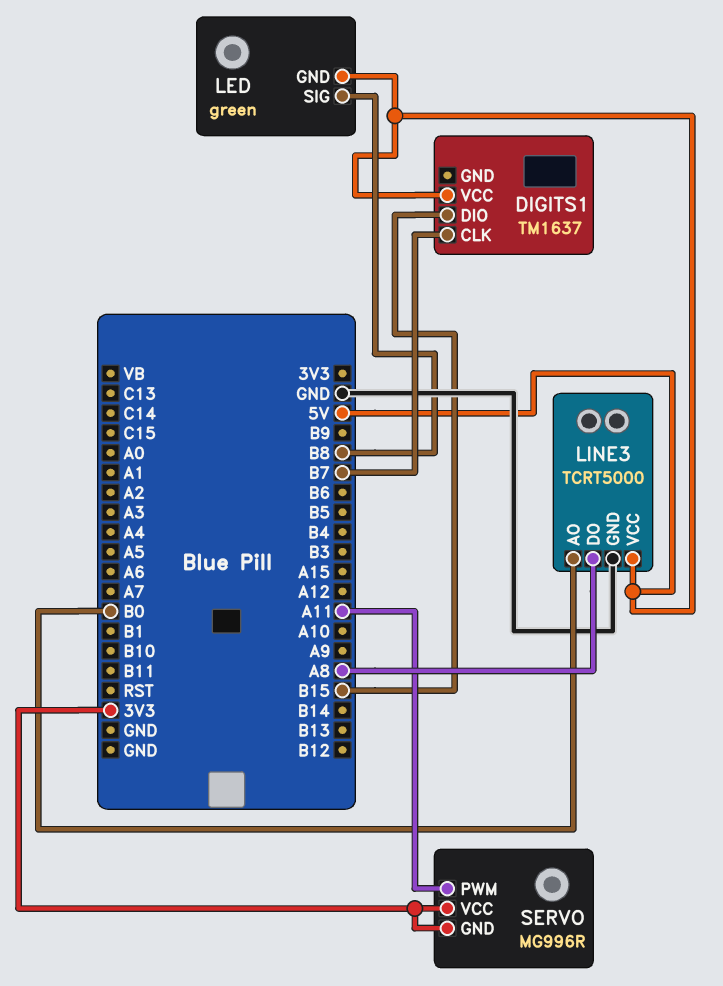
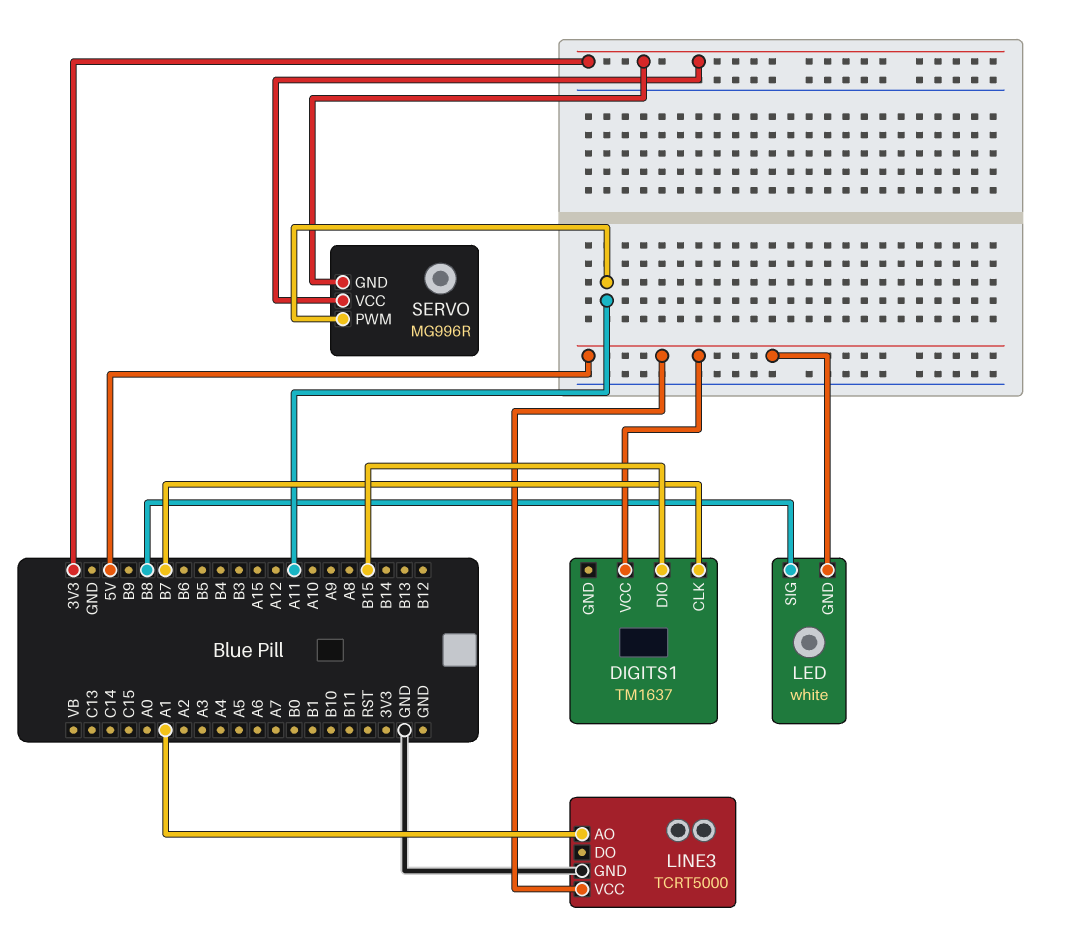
LED: green -> white
LINE3 pin AO: B0 -> A1
LINE3 pin DO: A8 -> none

